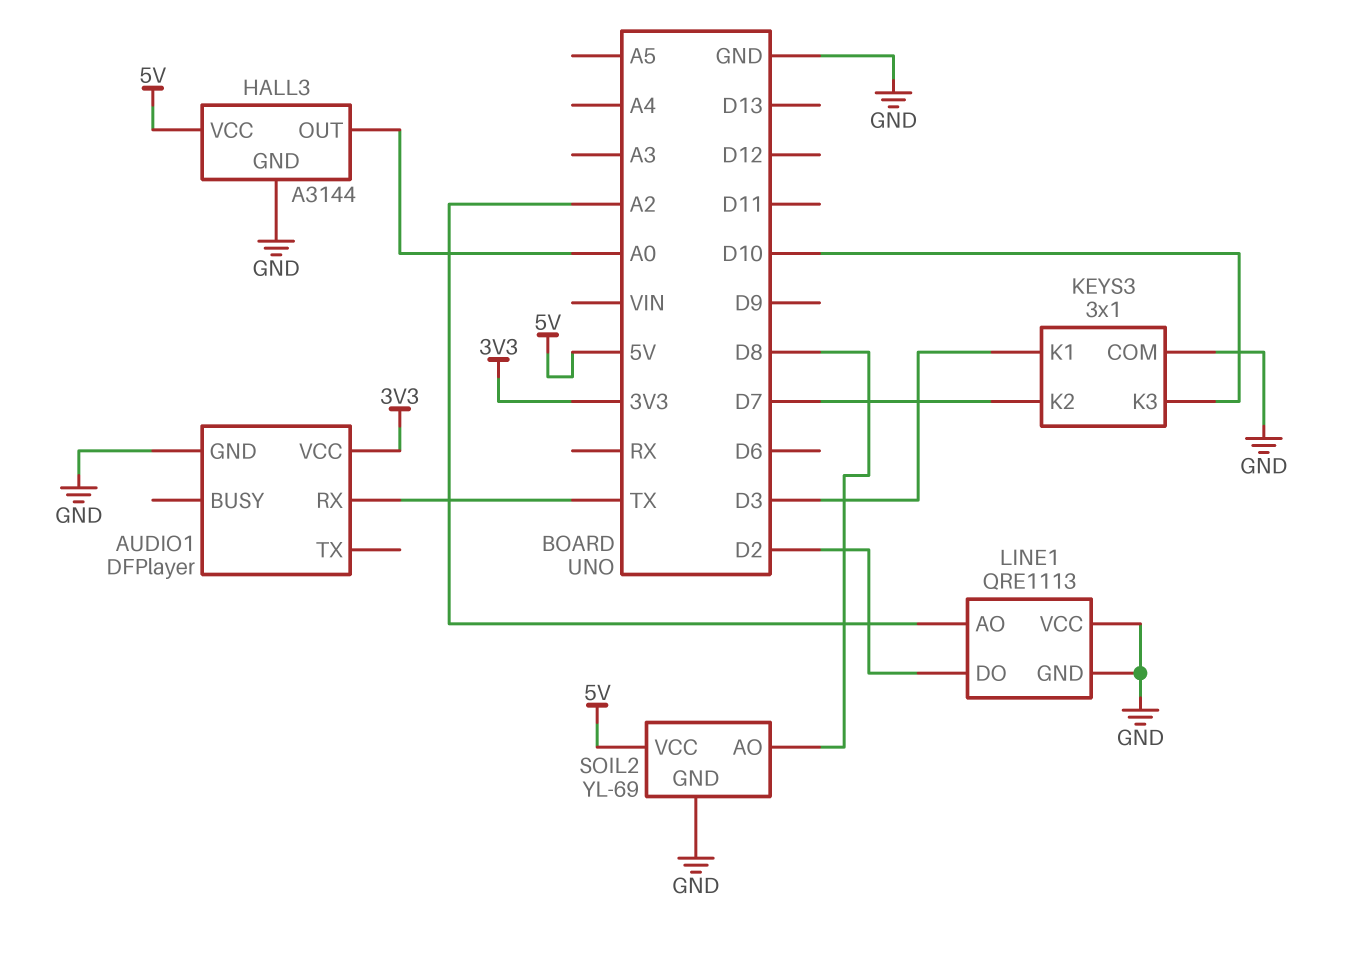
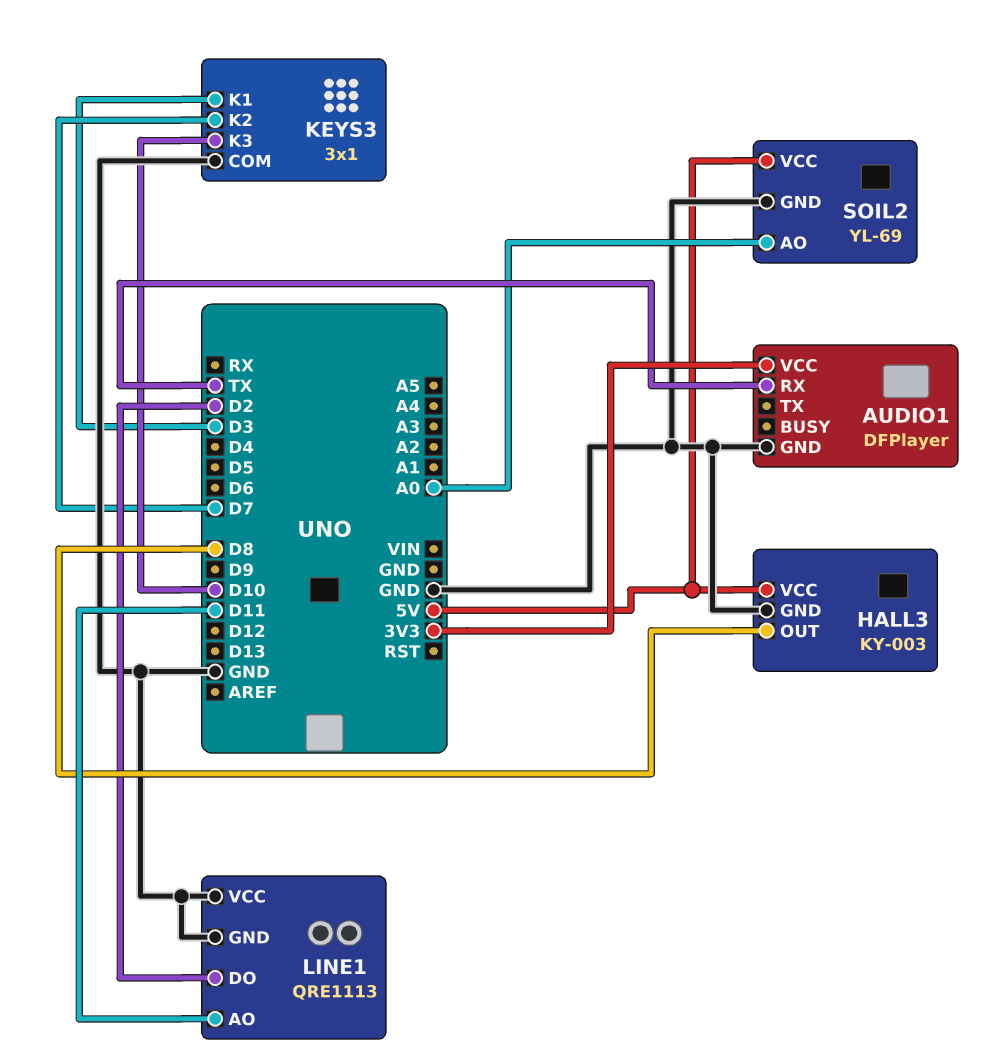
HALL3: A3144 -> KY-003
HALL3 pin OUT: A0 -> D8
LINE1 pin AO: A2 -> D11
SOIL2 pin AO: D8 -> A0

